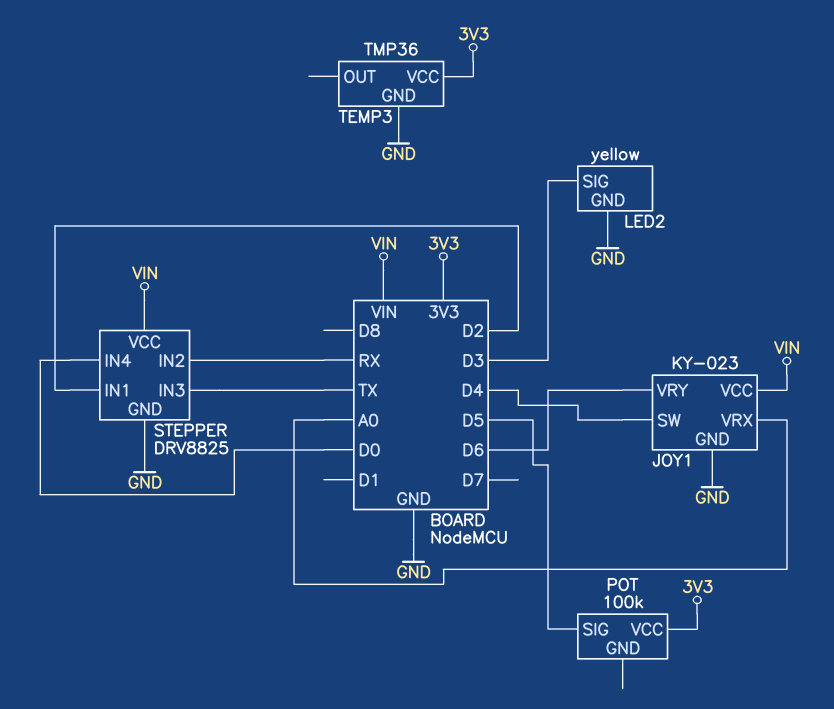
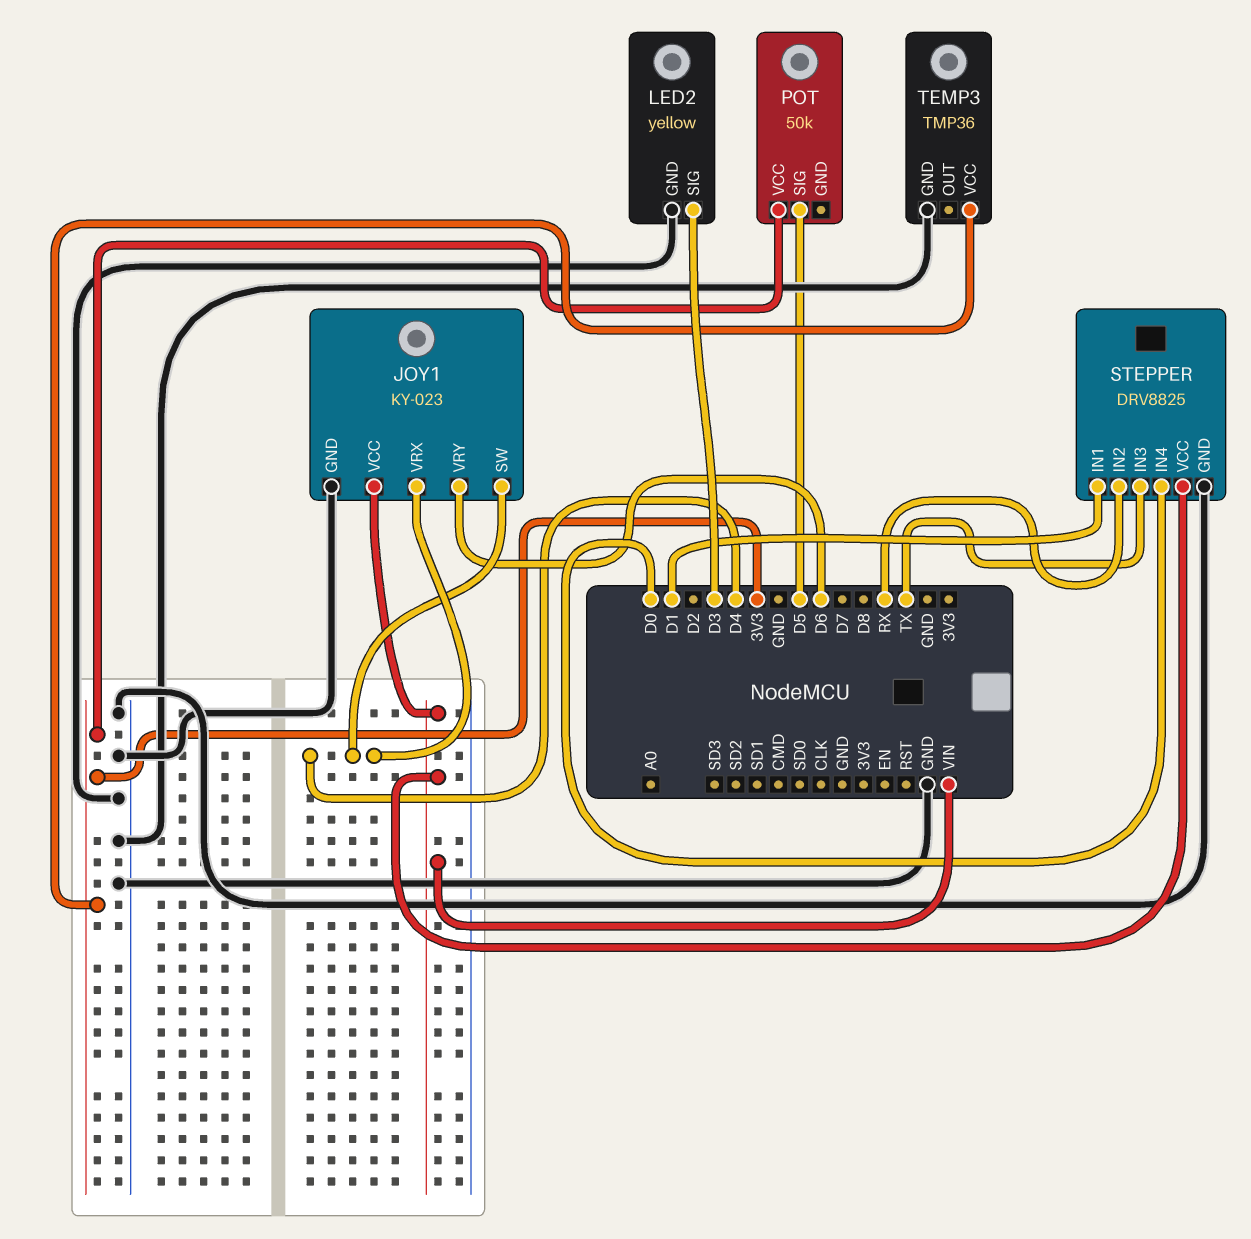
JOY1 pin VRX: A0 -> D4
POT: 100k -> 50k
STEPPER pin IN1: D2 -> D1

